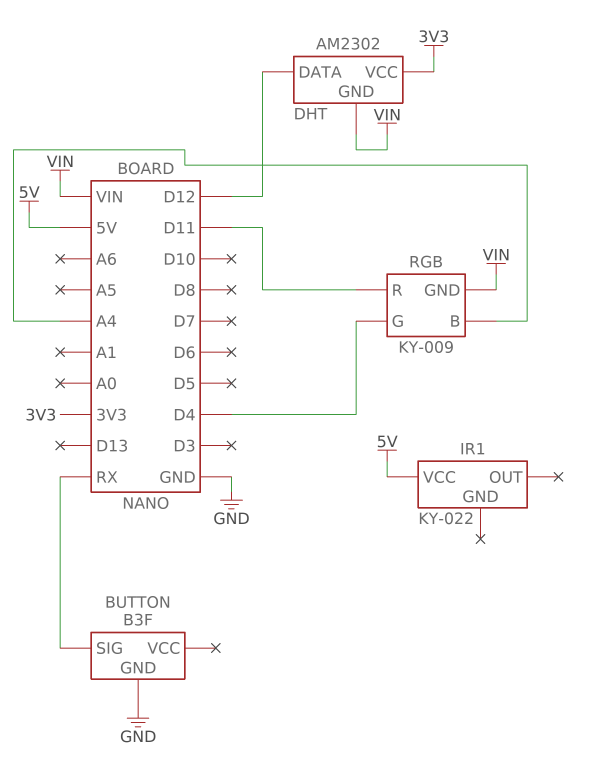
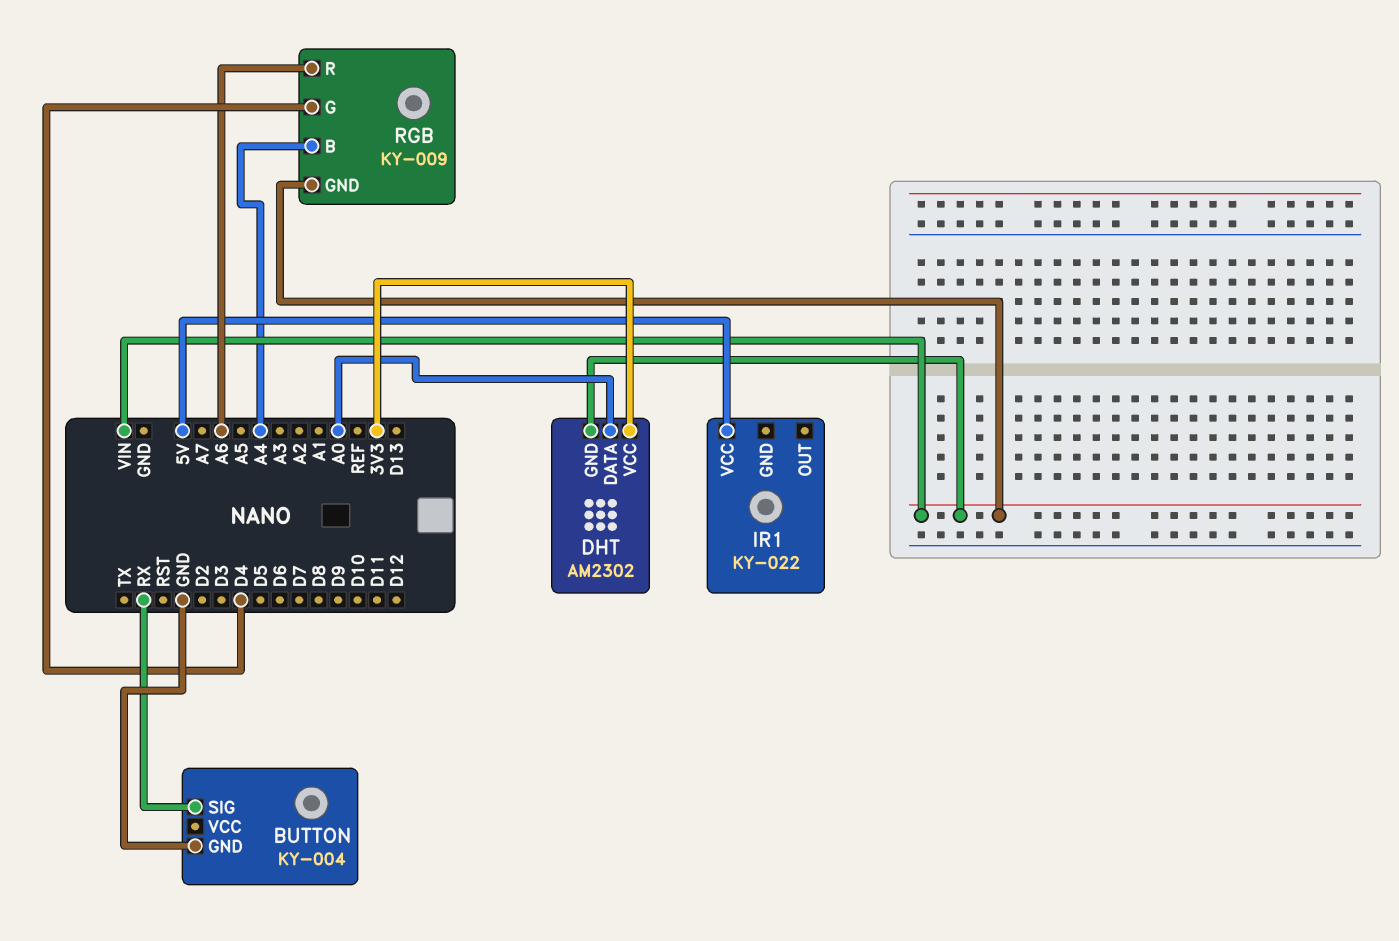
BUTTON: B3F -> KY-004
DHT pin DATA: D12 -> A0
RGB pin R: D11 -> A6

